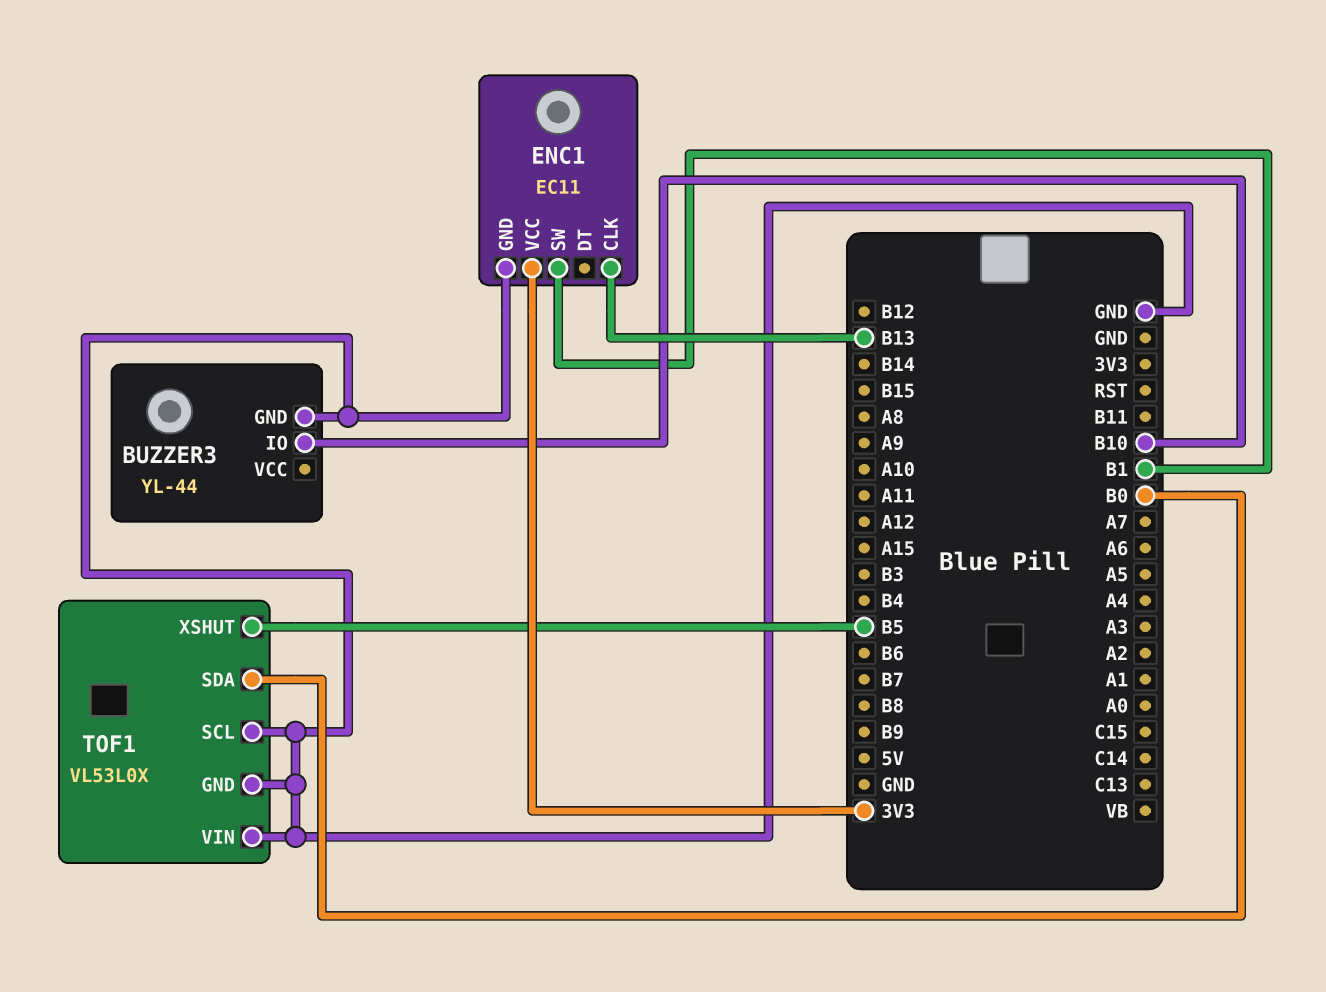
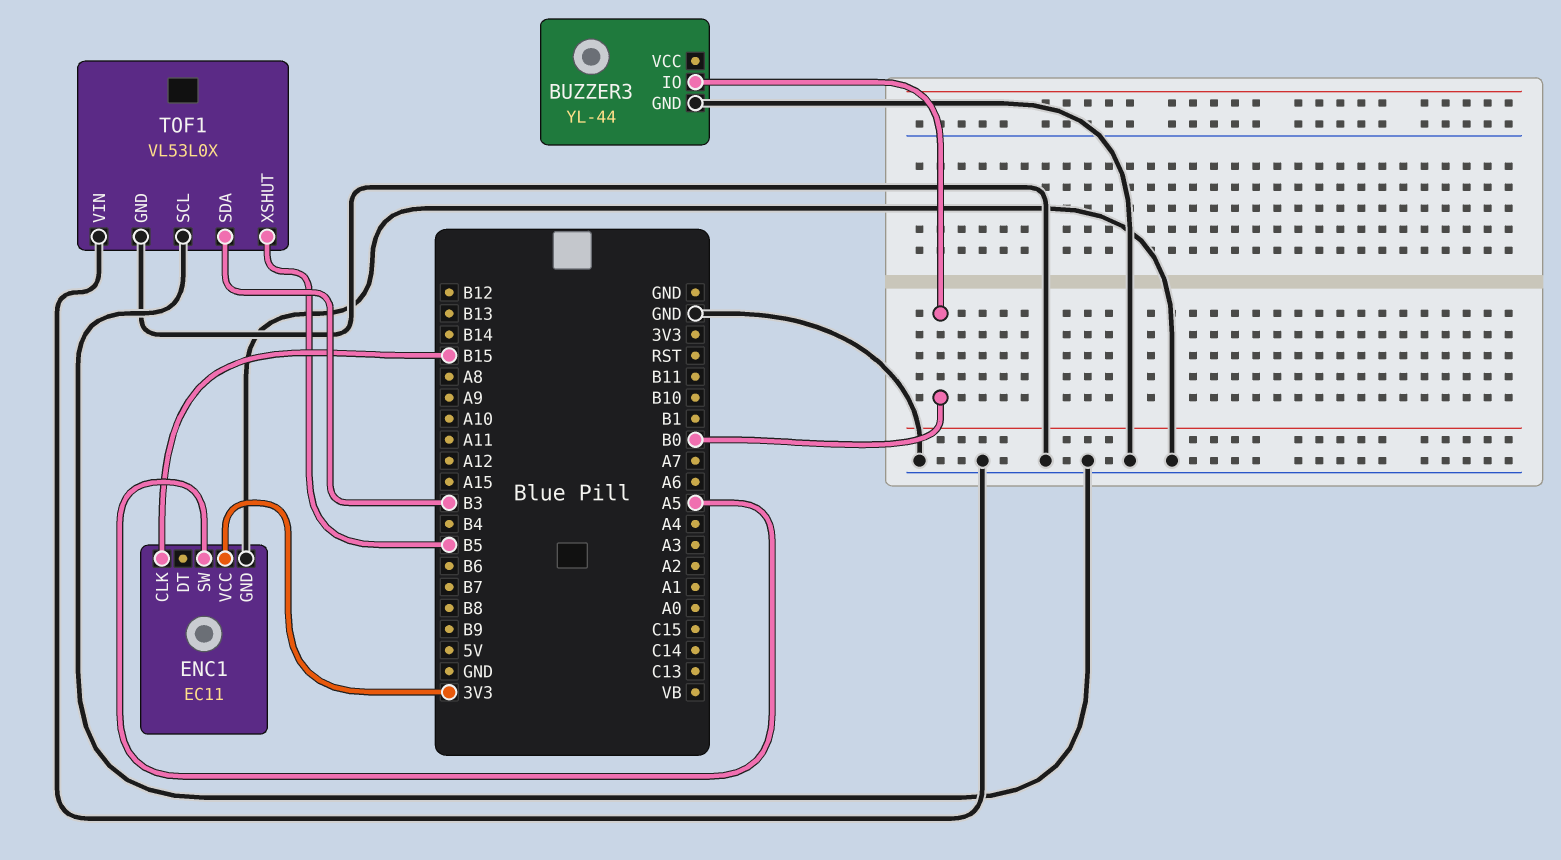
BUZZER3 pin IO: B10 -> B0
ENC1 pin CLK: B13 -> B15
ENC1 pin SW: B1 -> A5
TOF1 pin SDA: B0 -> B3

